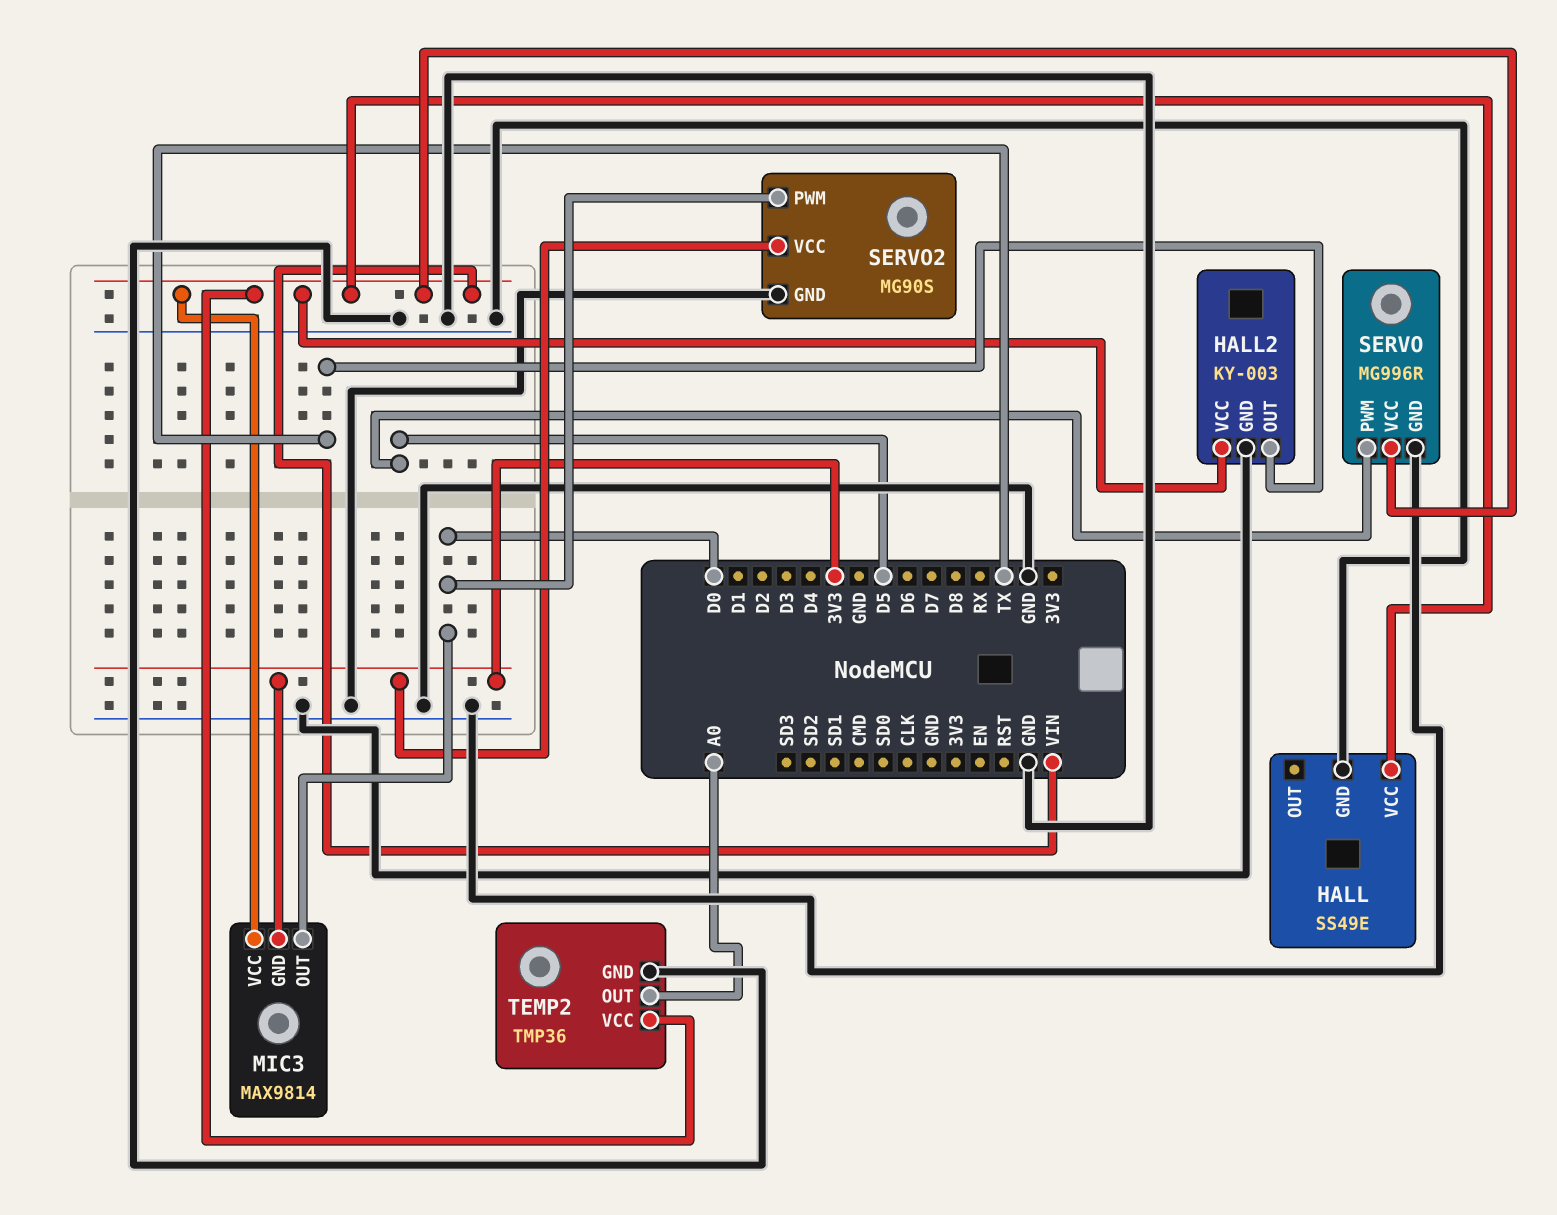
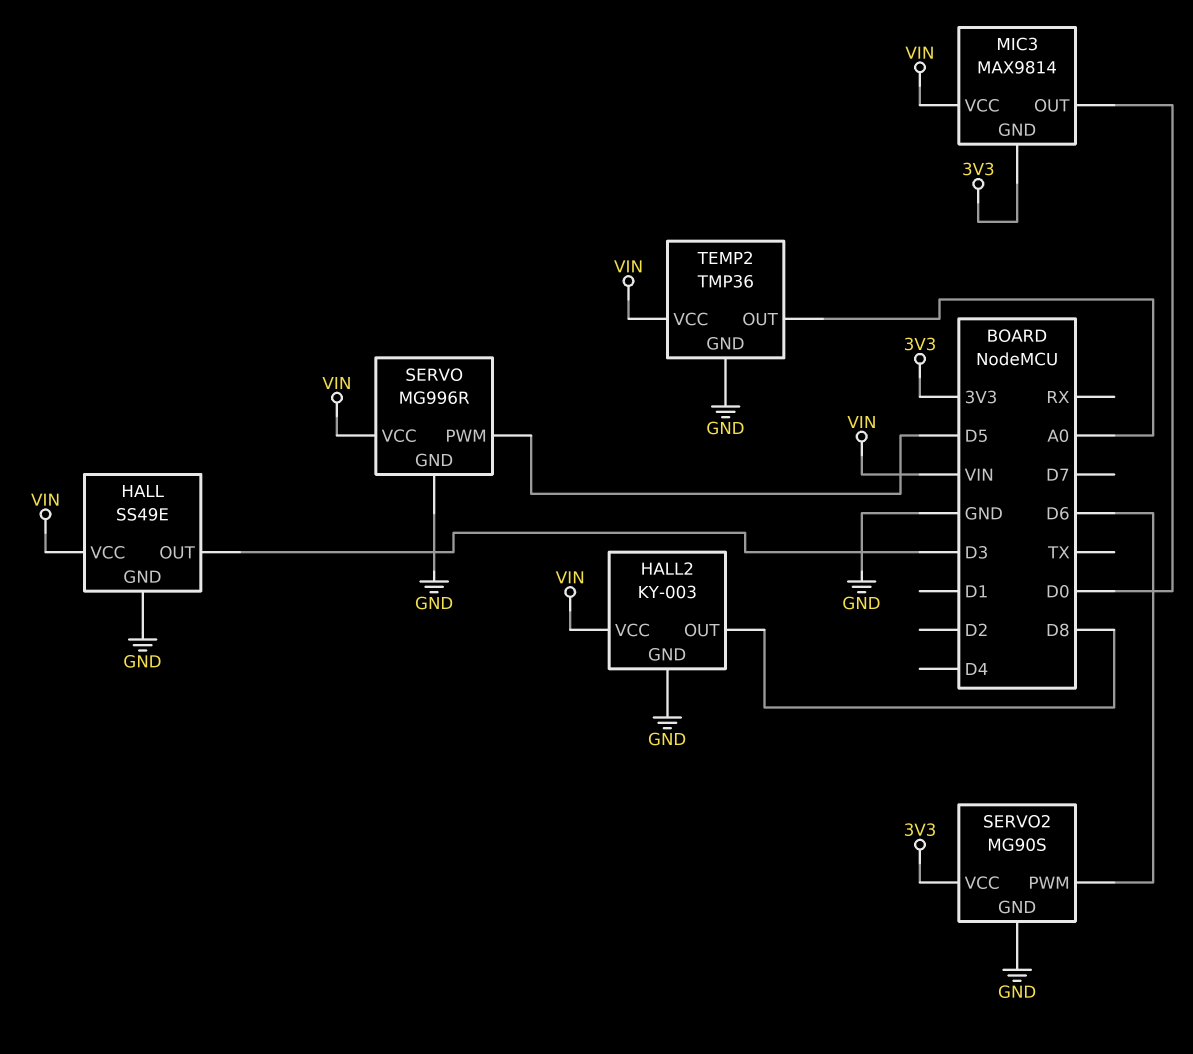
HALL pin OUT: none -> D3
HALL2 pin OUT: TX -> D8
SERVO2 pin PWM: D0 -> D6

